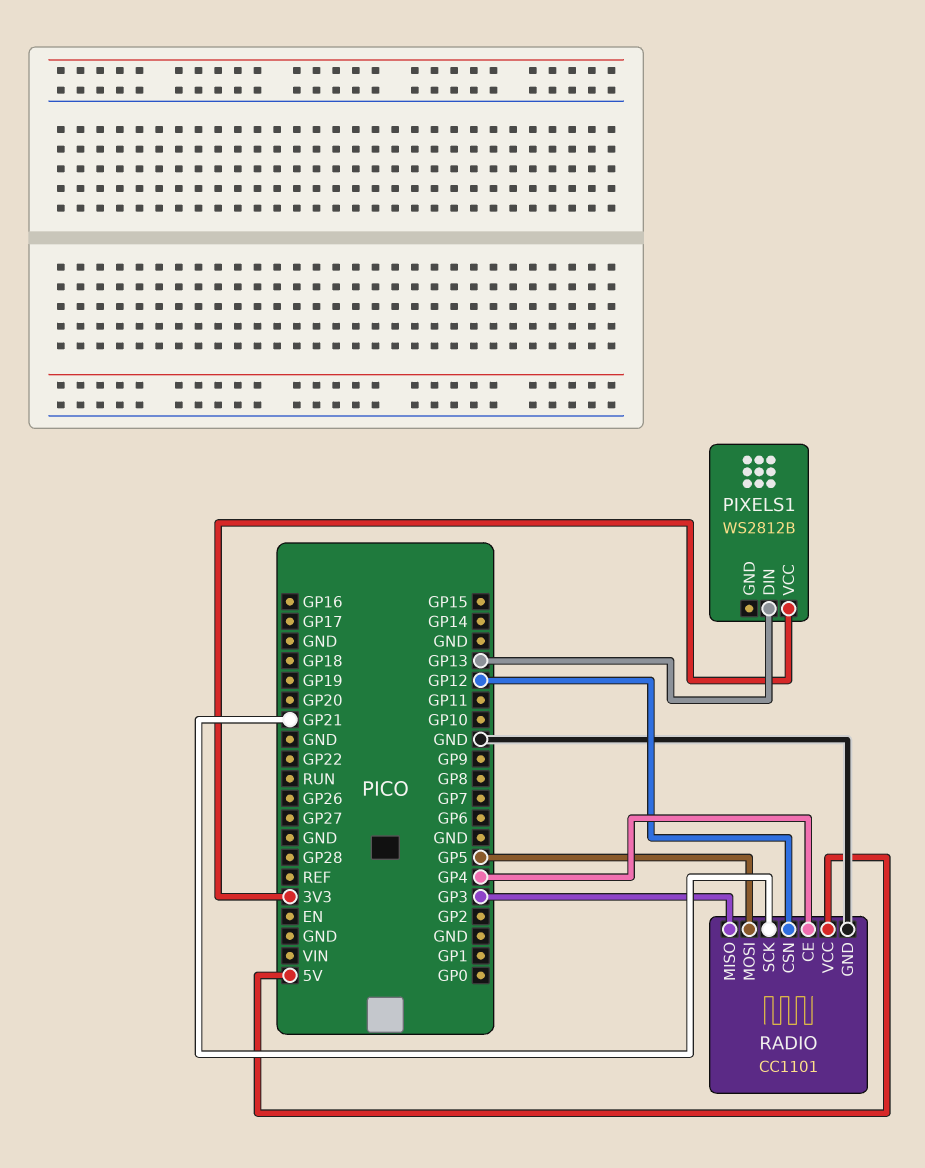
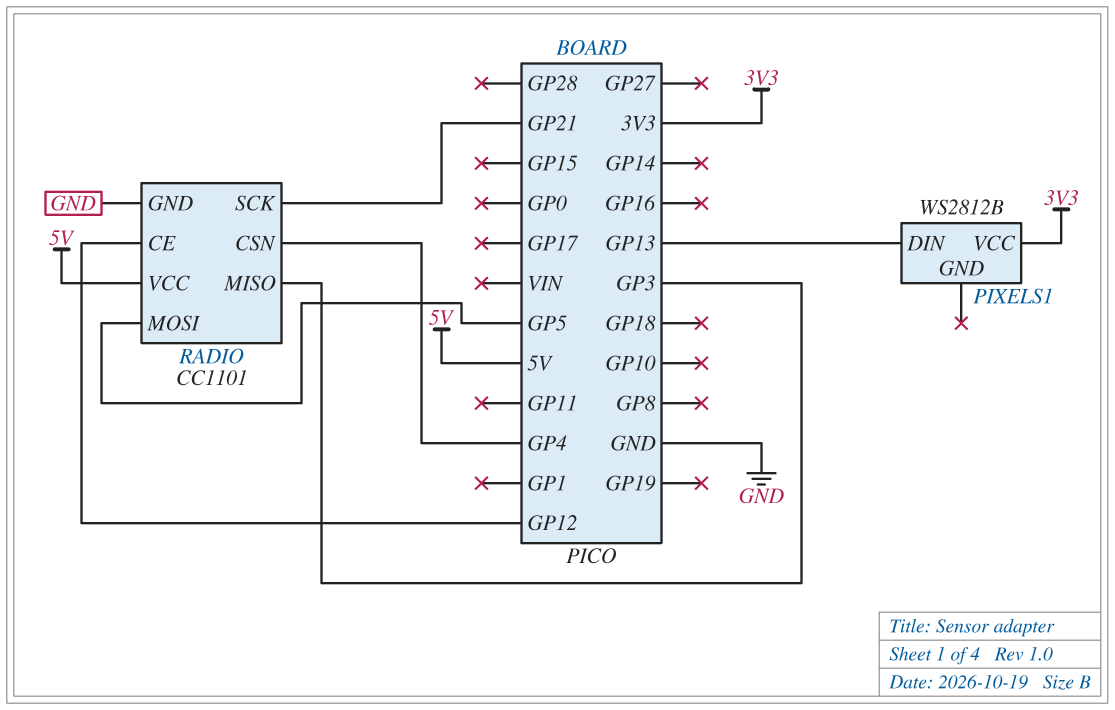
RADIO pin CE: GP4 -> GP12
RADIO pin CSN: GP12 -> GP4

